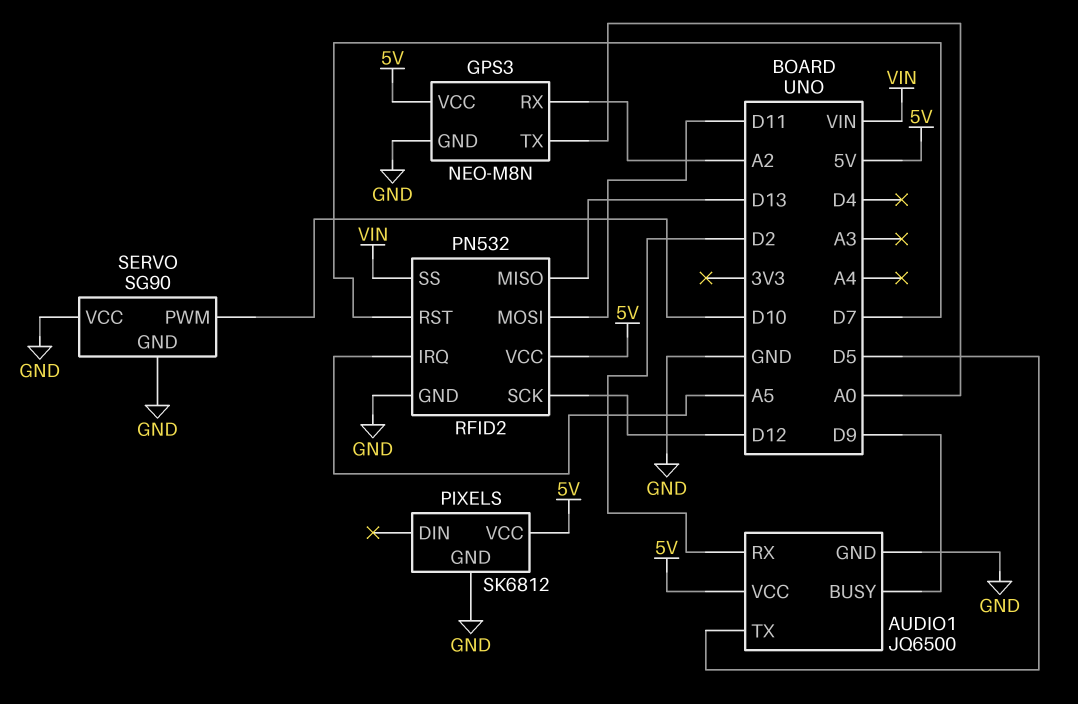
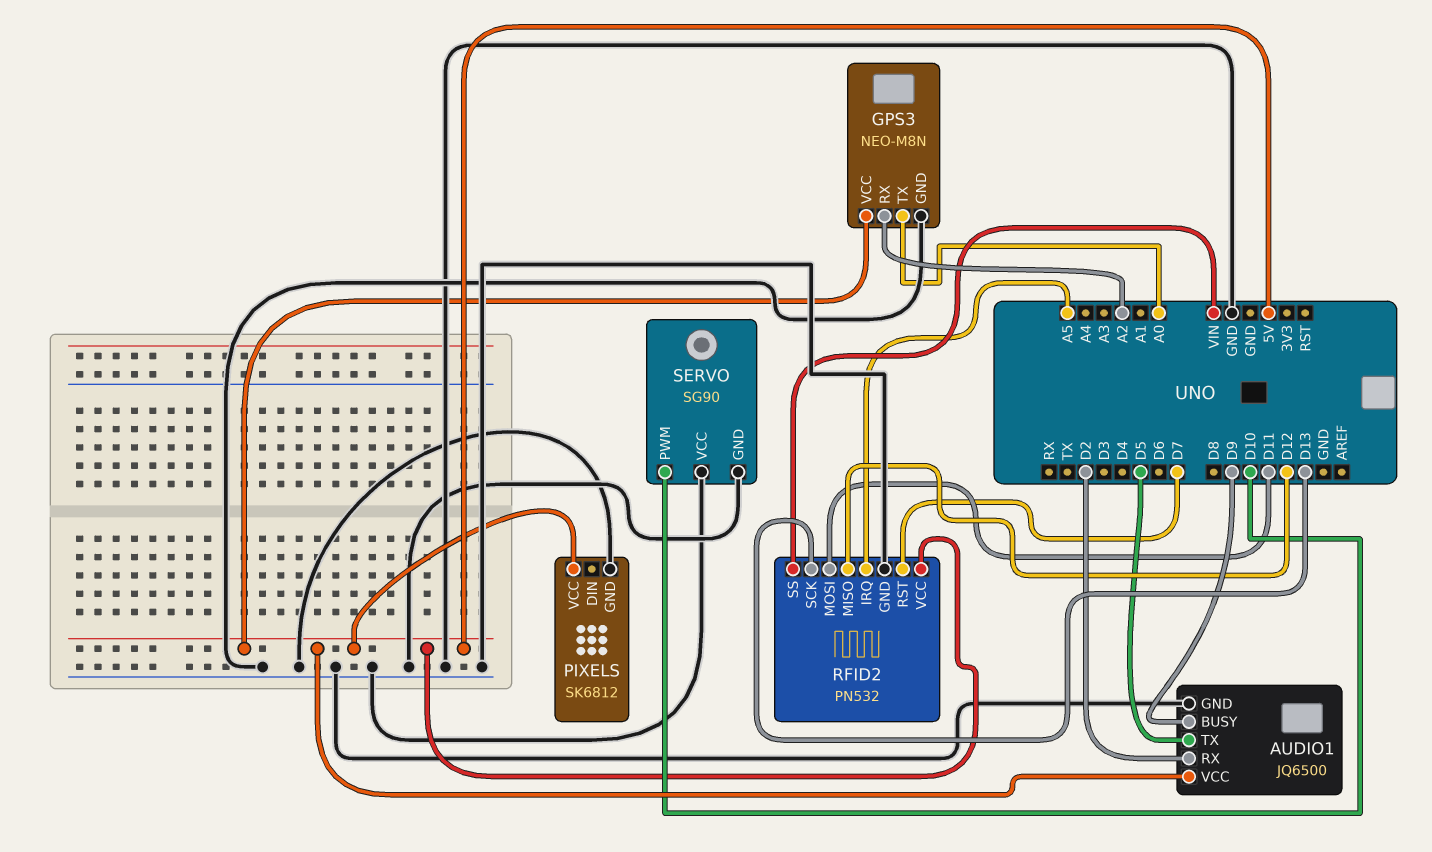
RFID2 pin MISO: D13 -> D12
RFID2 pin SCK: D12 -> D13

